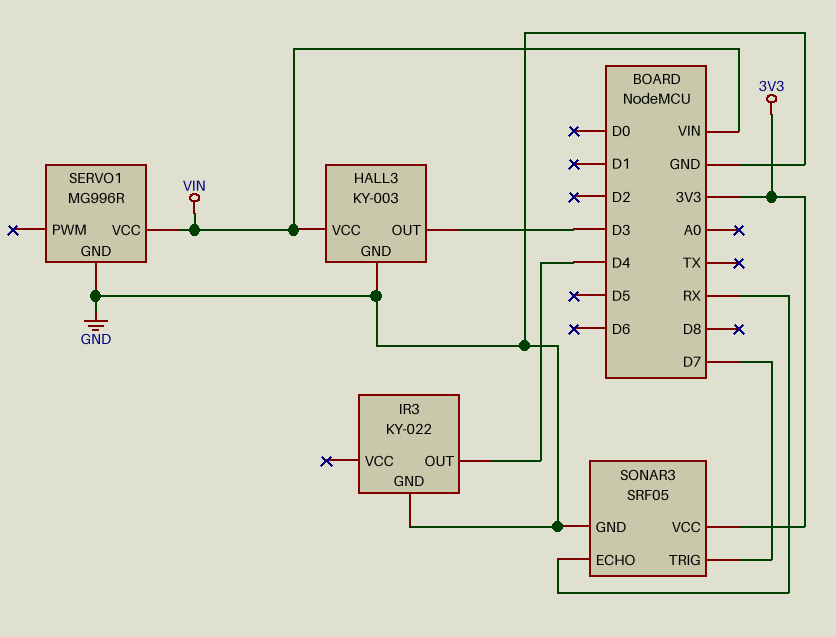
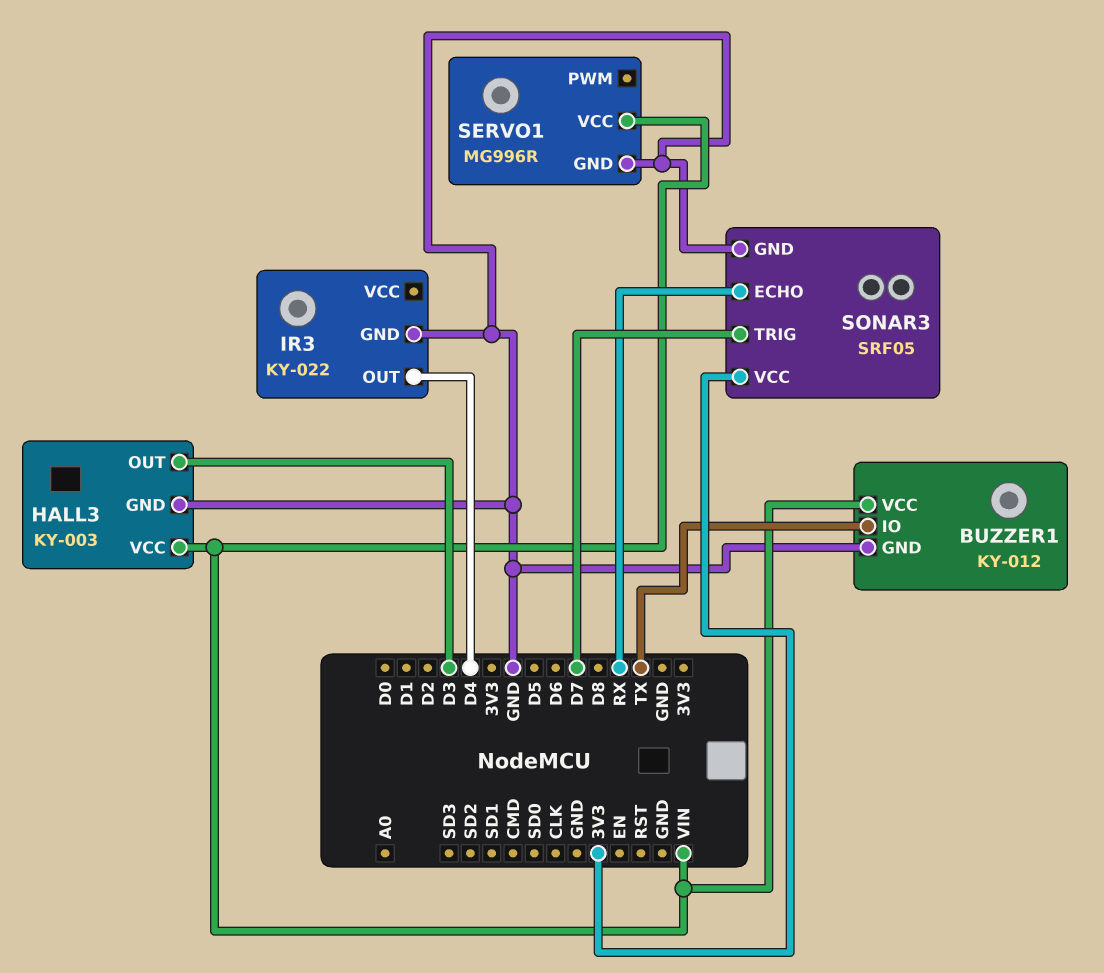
BUZZER1: none -> KY-012
BUZZER1 pin GND: none -> GND
BUZZER1 pin IO: none -> TX
BUZZER1 pin VCC: none -> VIN

